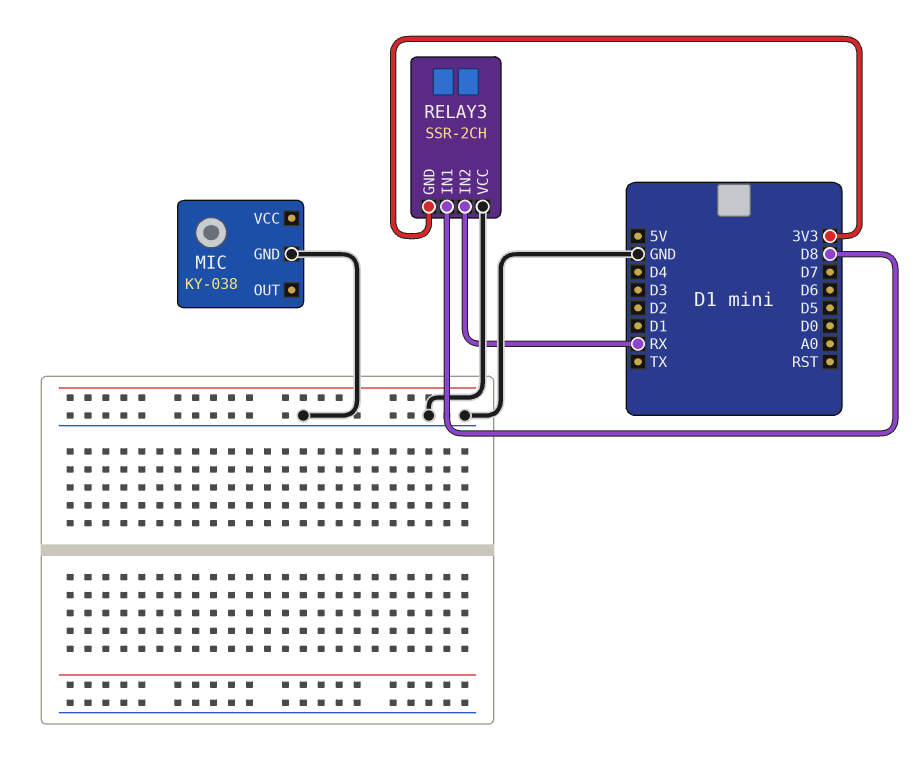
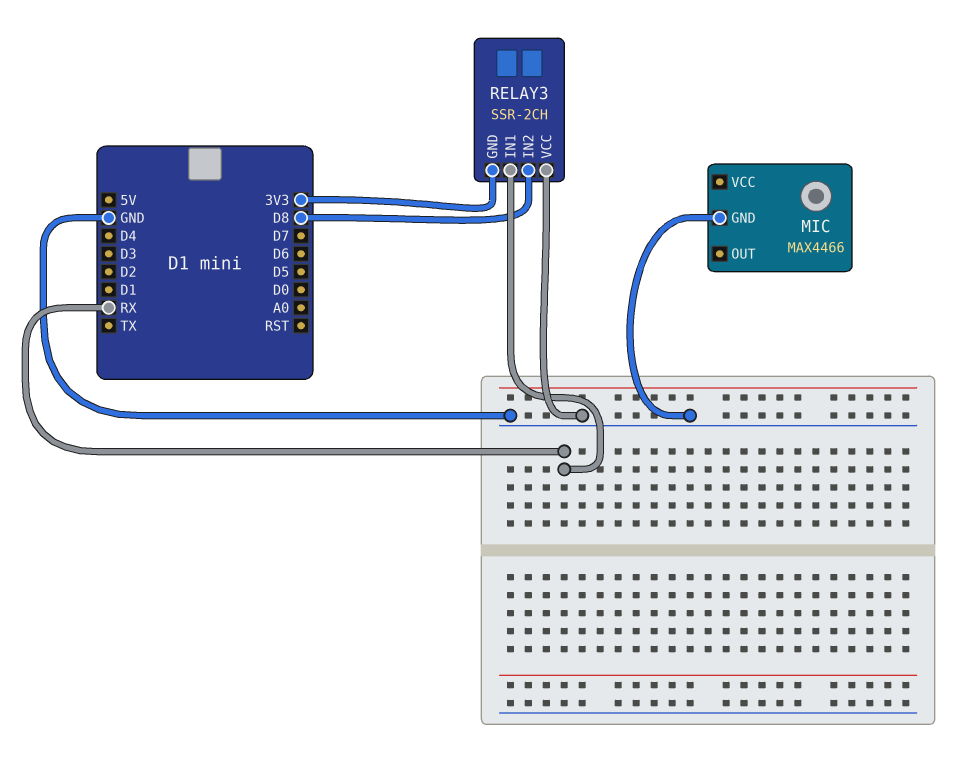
MIC: KY-038 -> MAX4466
RELAY3 pin IN1: D8 -> RX
RELAY3 pin IN2: RX -> D8

